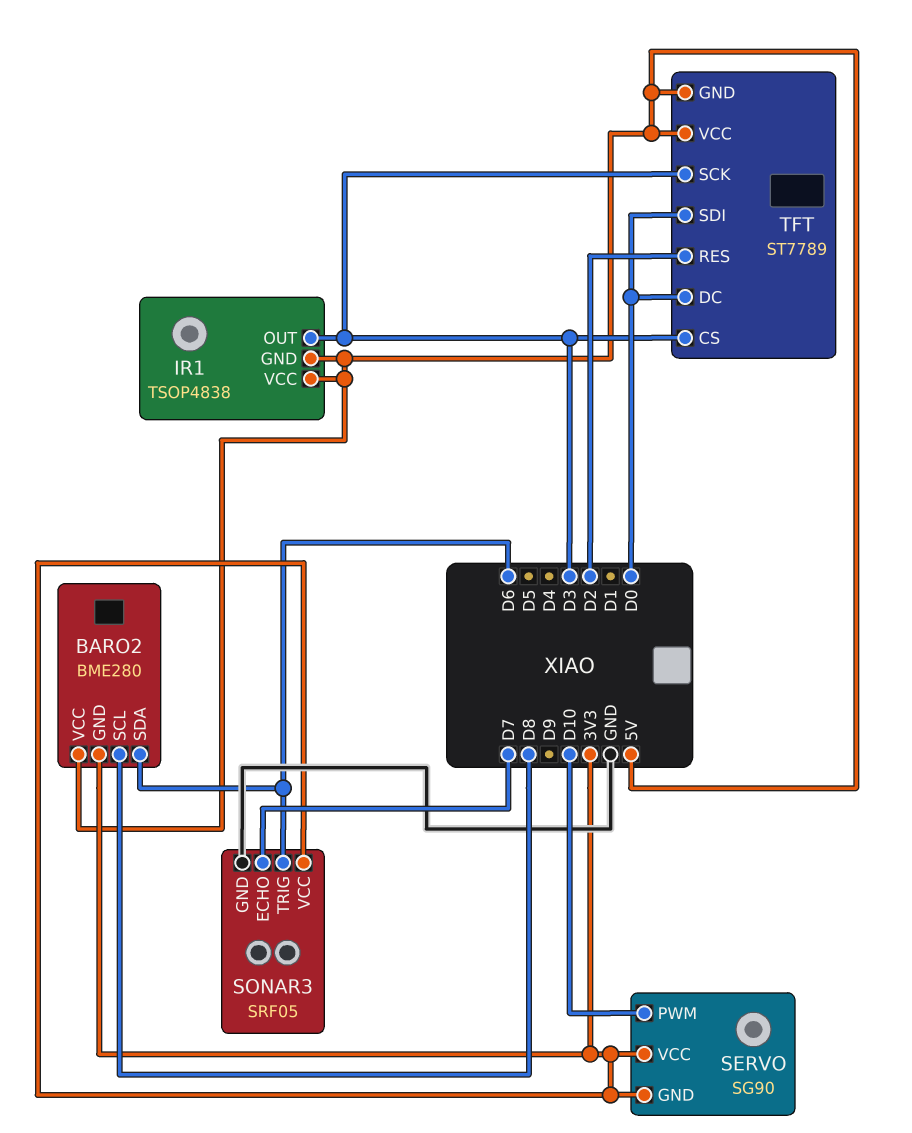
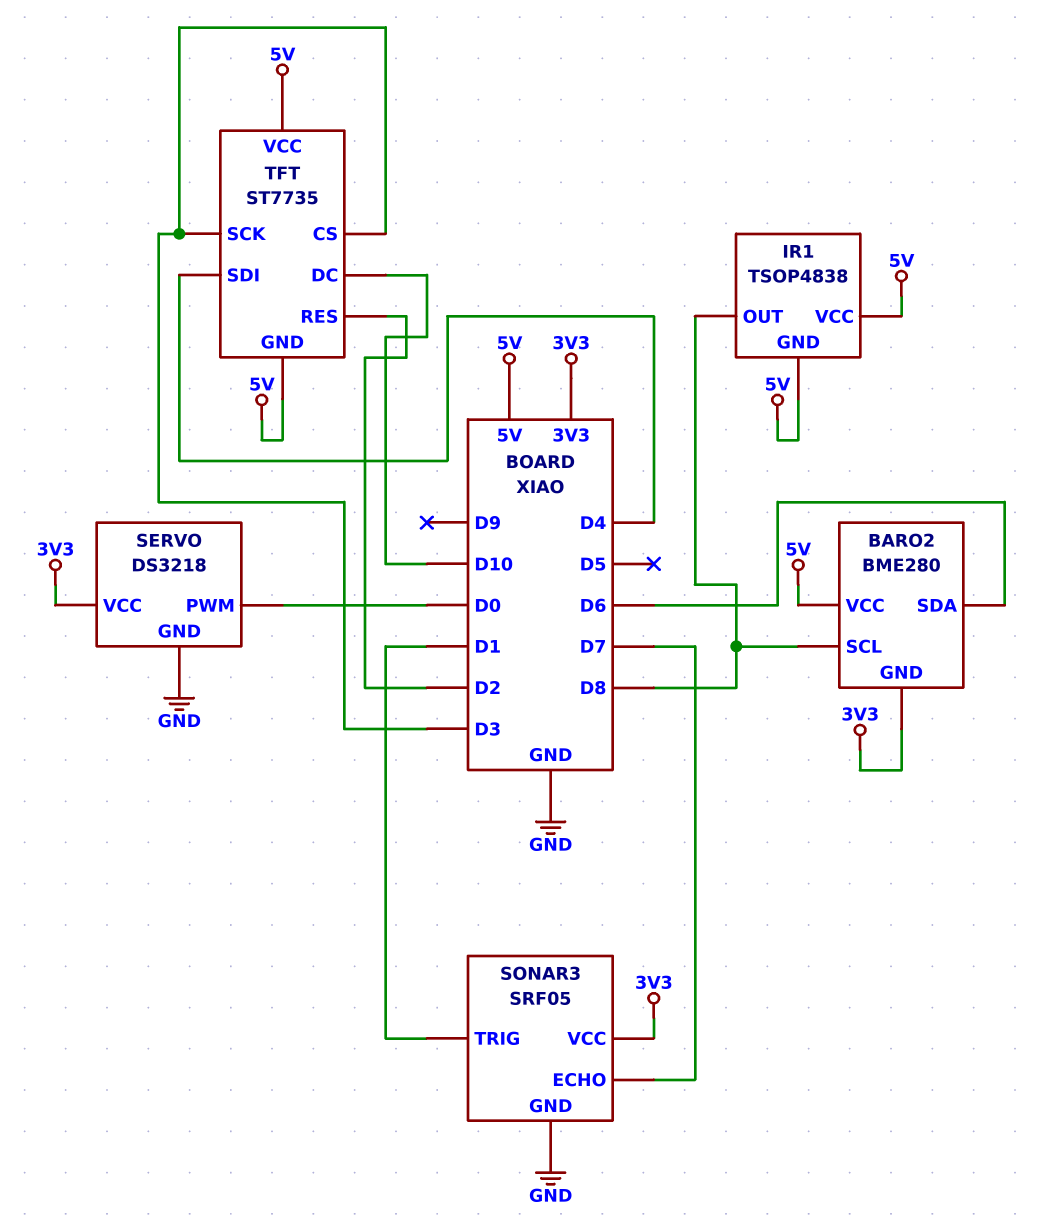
IR1 pin OUT: D3 -> D8
SERVO: SG90 -> DS3218
SERVO pin GND: 3V3 -> GND
SERVO pin PWM: D10 -> D0
SONAR3 pin TRIG: D6 -> D1
TFT: ST7789 -> ST7735
TFT pin DC: D0 -> D10
TFT pin SDI: D0 -> D4

